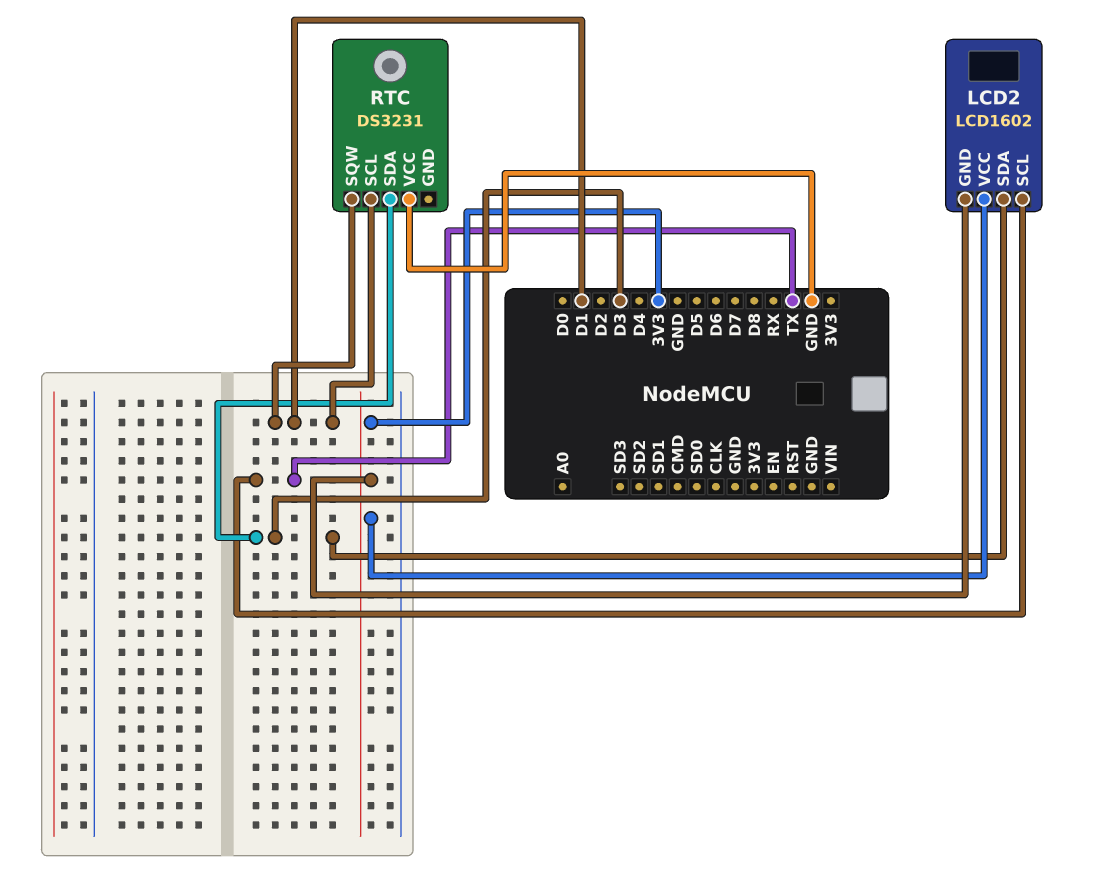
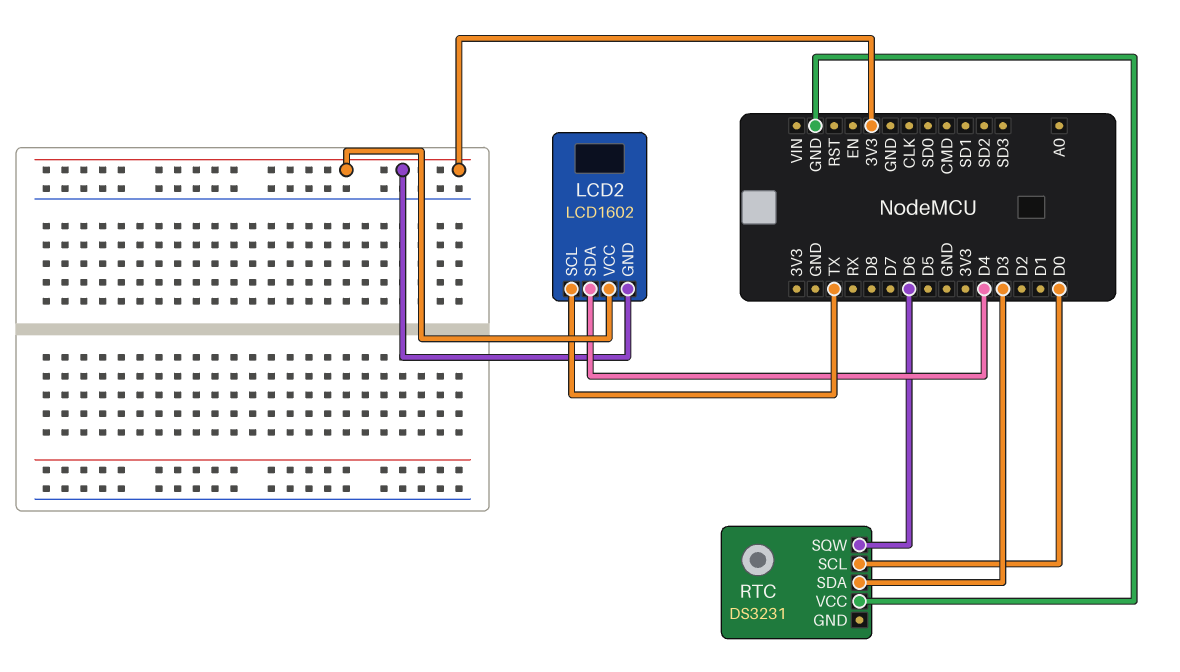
LCD2 pin SDA: D3 -> D4
RTC pin SCL: D1 -> D0
RTC pin SQW: D1 -> D6

